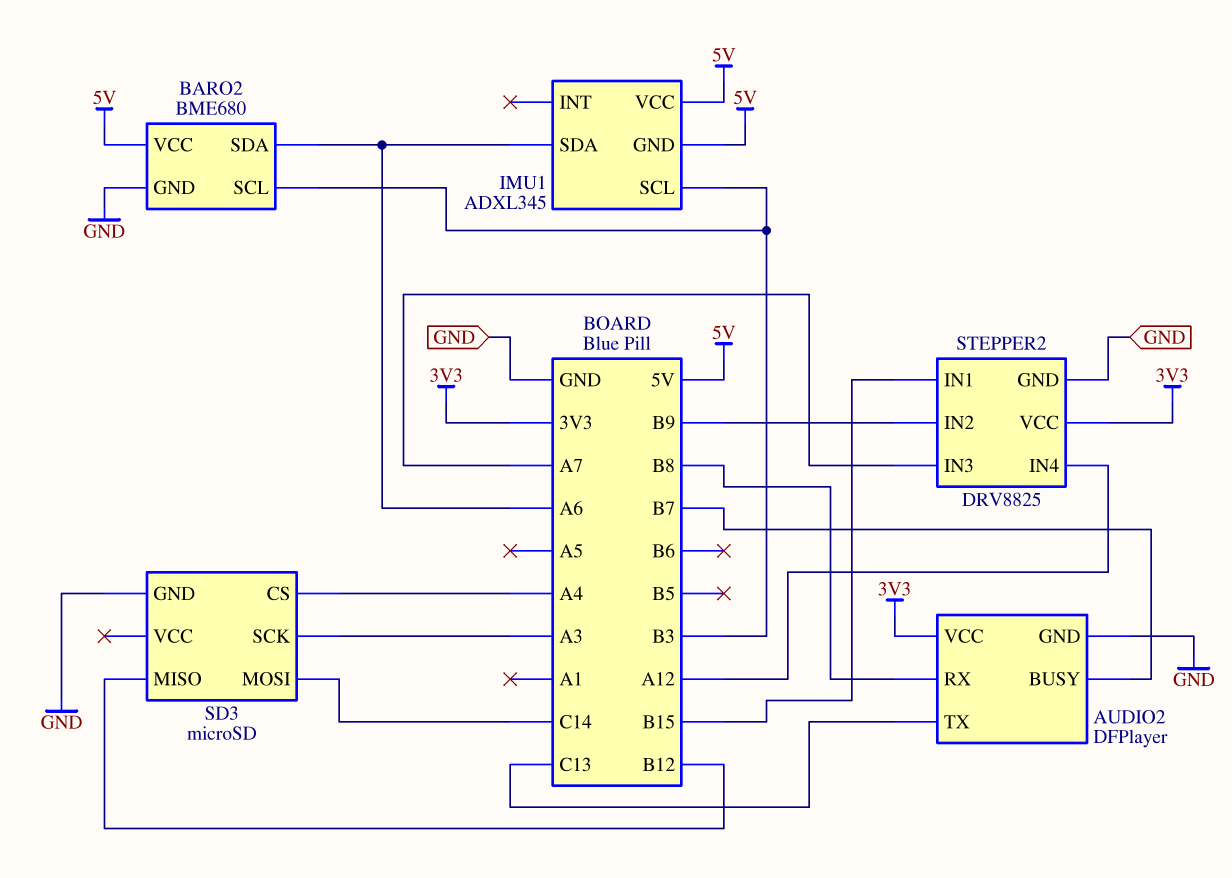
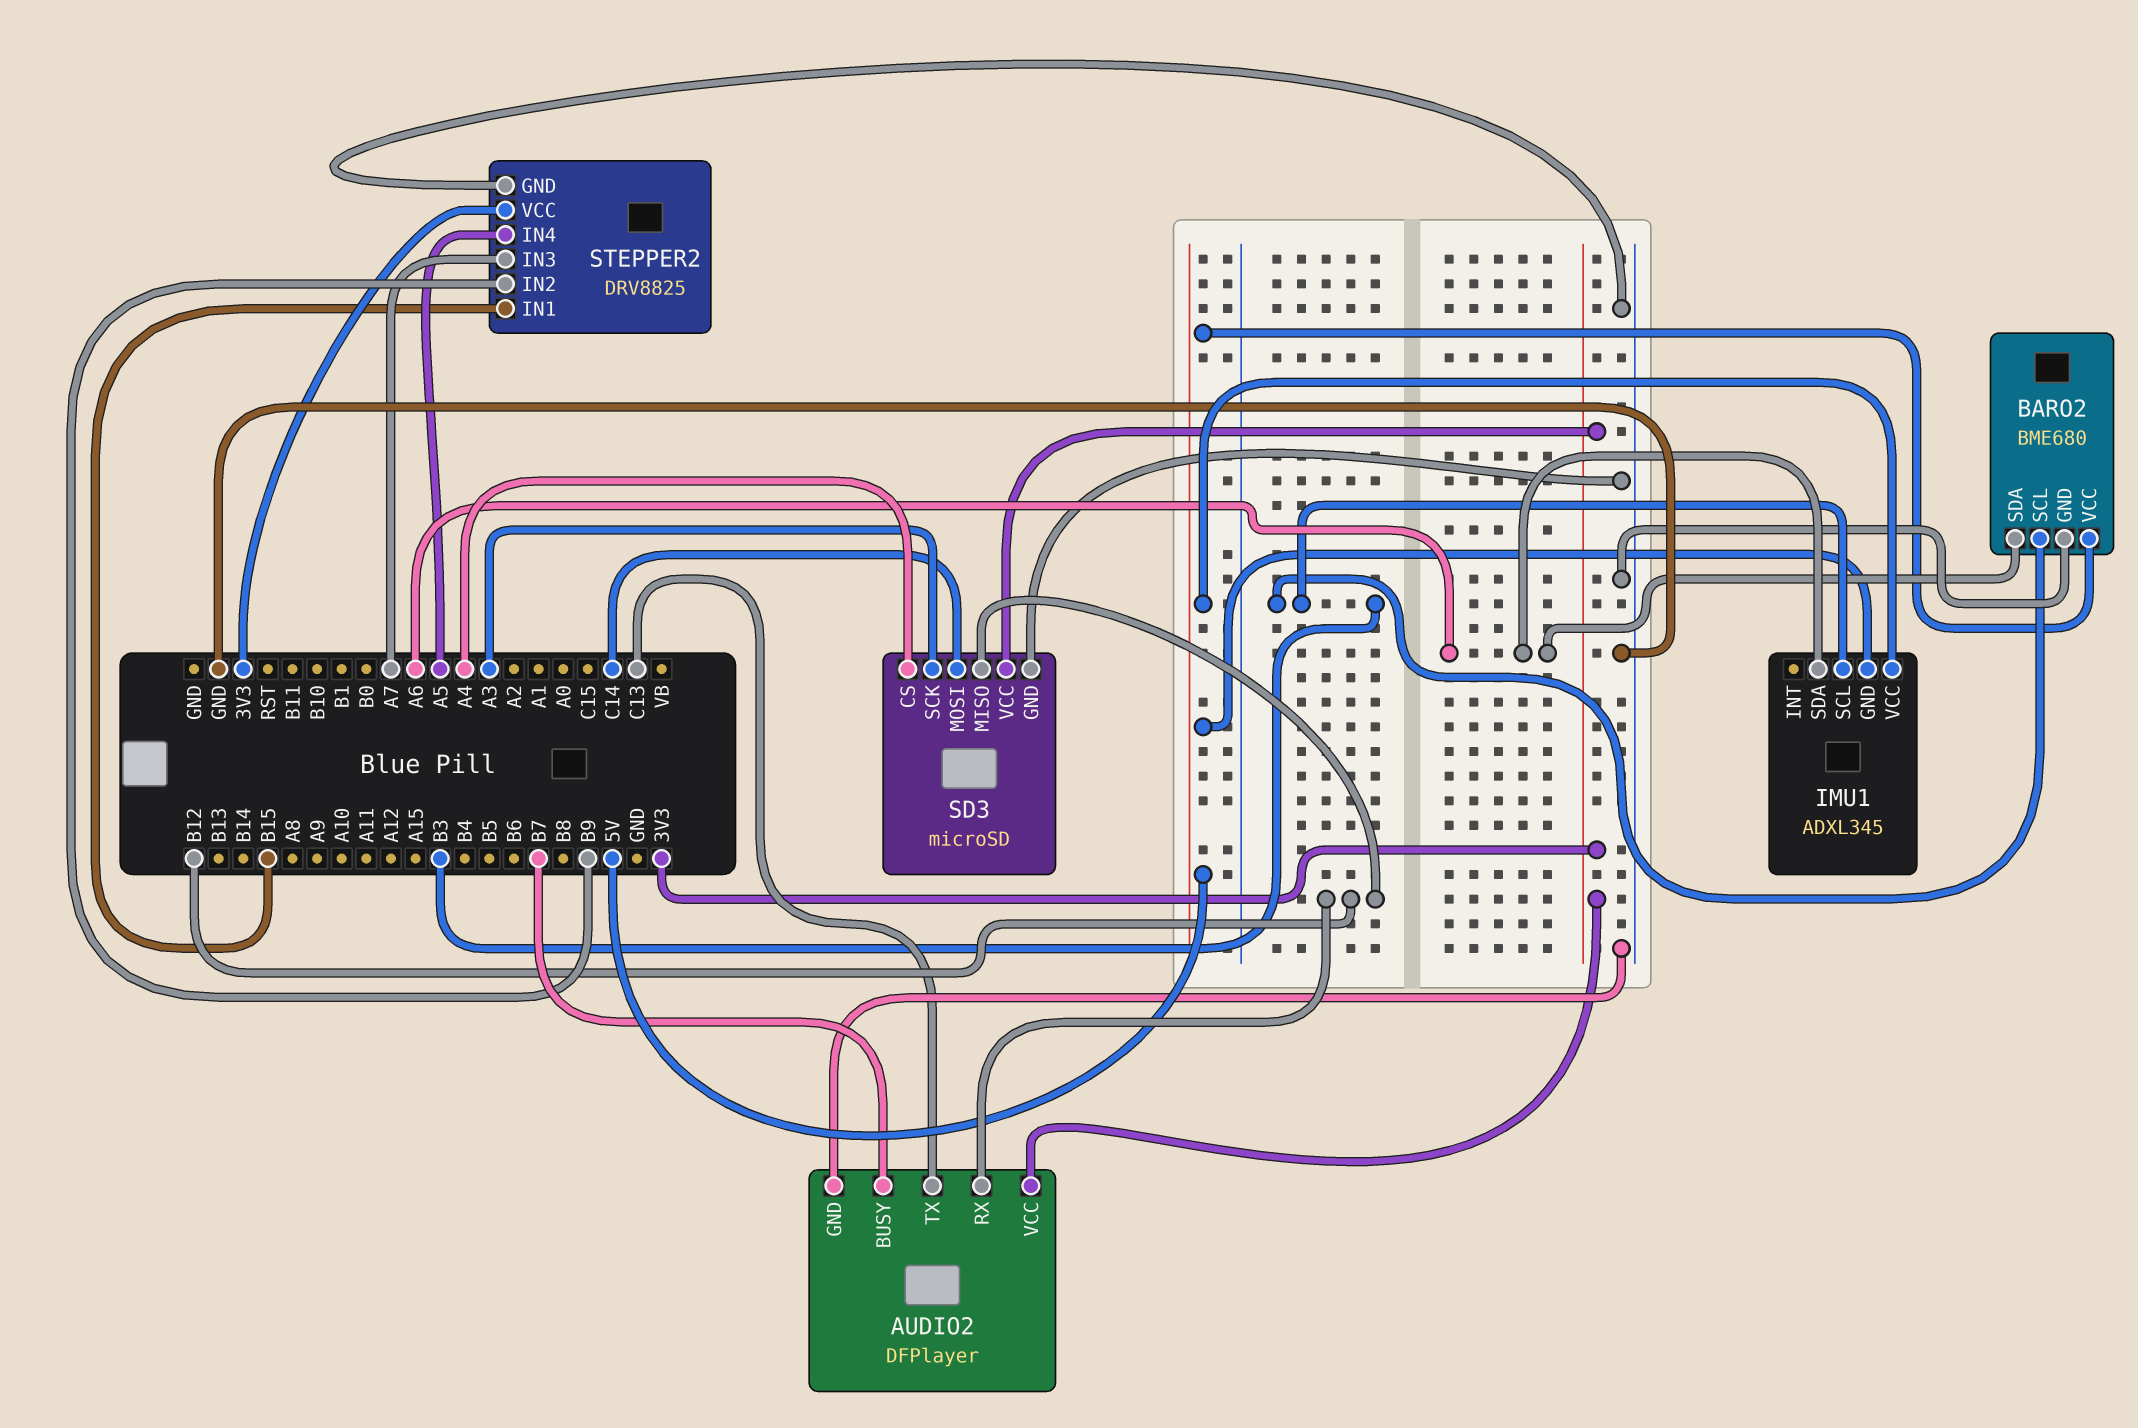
AUDIO2 pin RX: B8 -> B12
SD3 pin VCC: none -> 3V3
STEPPER2 pin IN4: A12 -> A5

